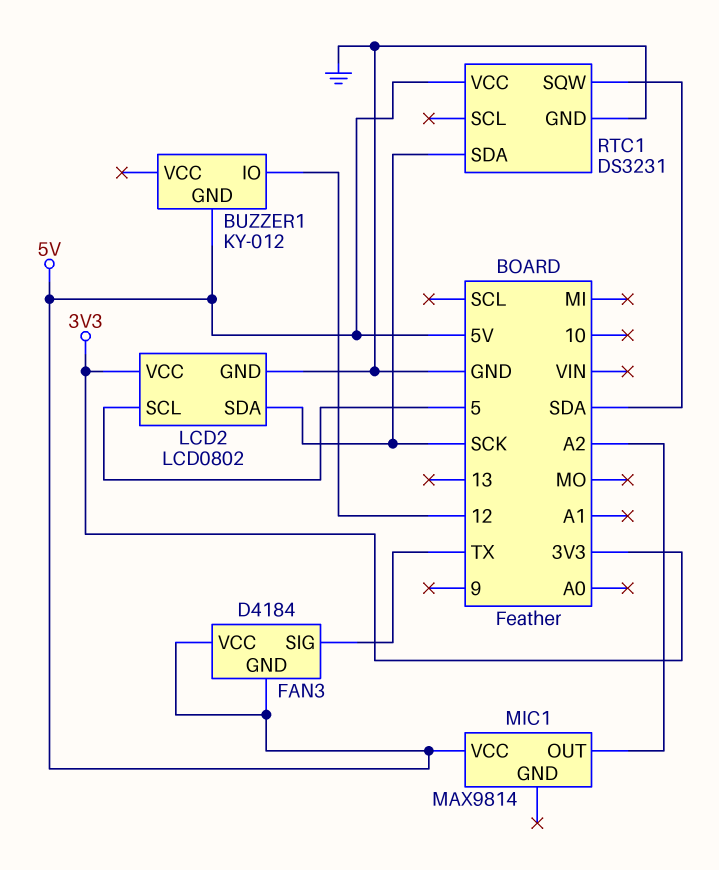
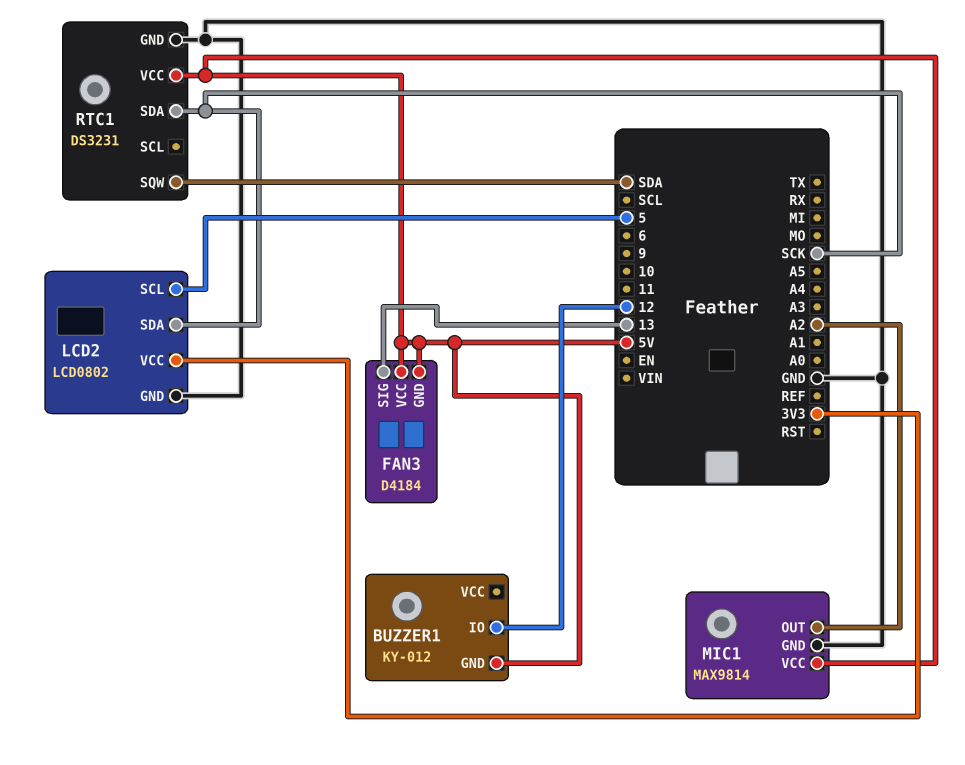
FAN3 pin SIG: TX -> 13
MIC1 pin GND: none -> GND

